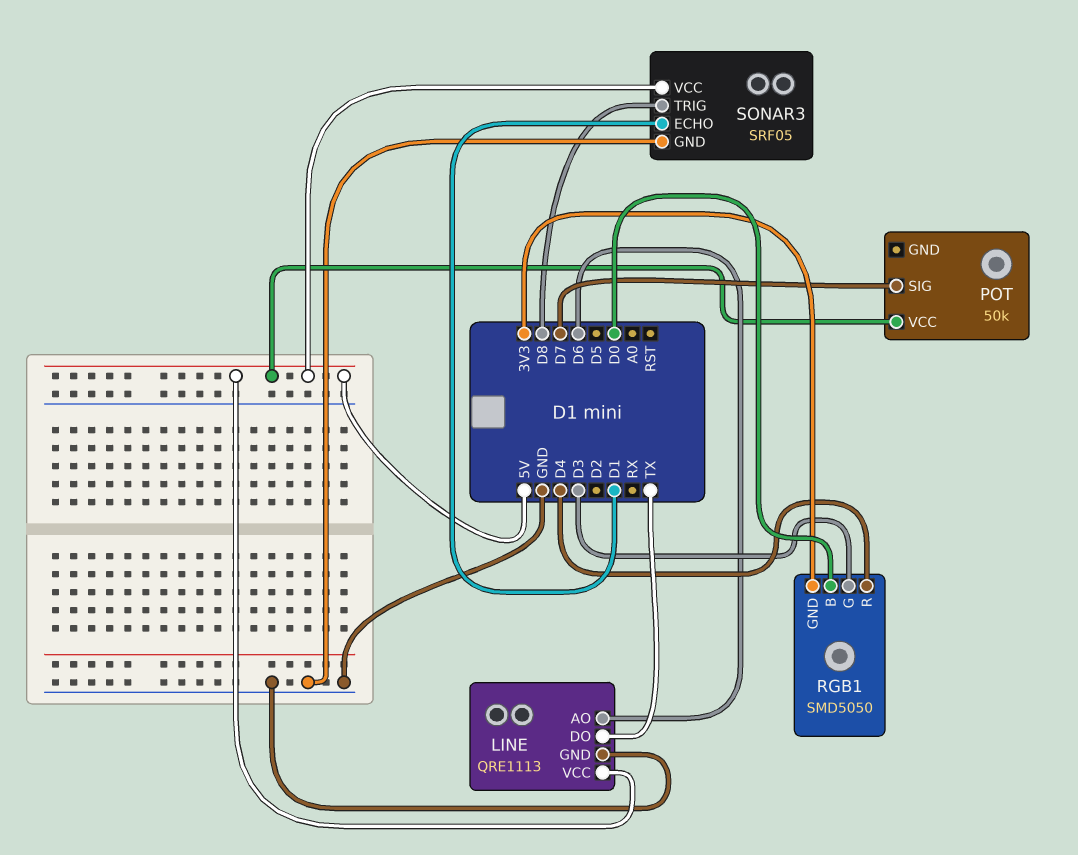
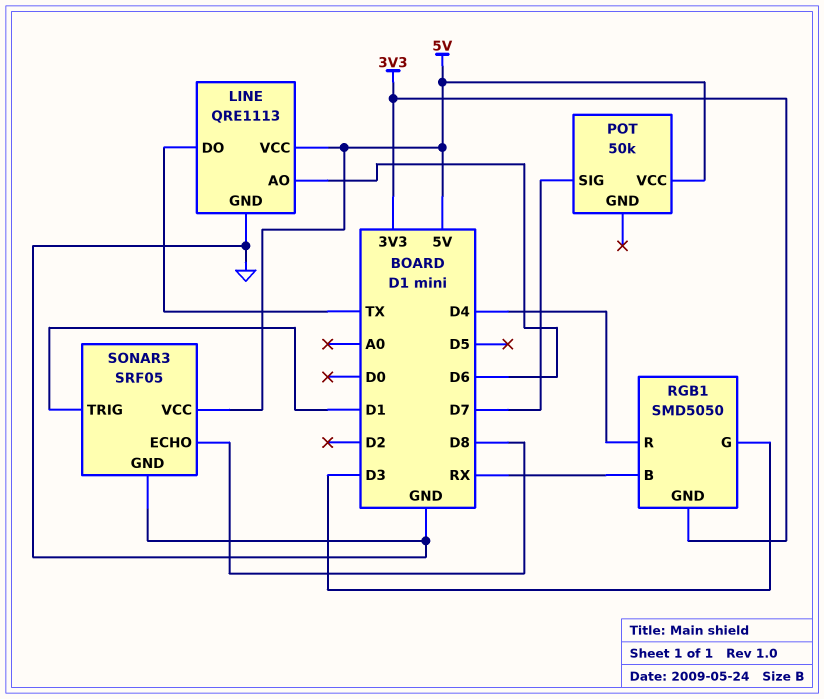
RGB1 pin B: D0 -> RX
SONAR3 pin ECHO: D1 -> D8
SONAR3 pin TRIG: D8 -> D1

